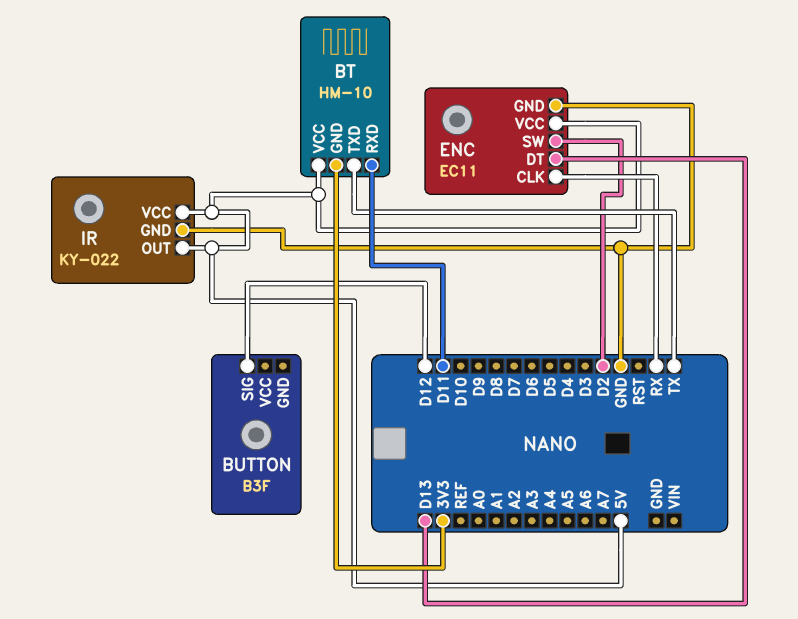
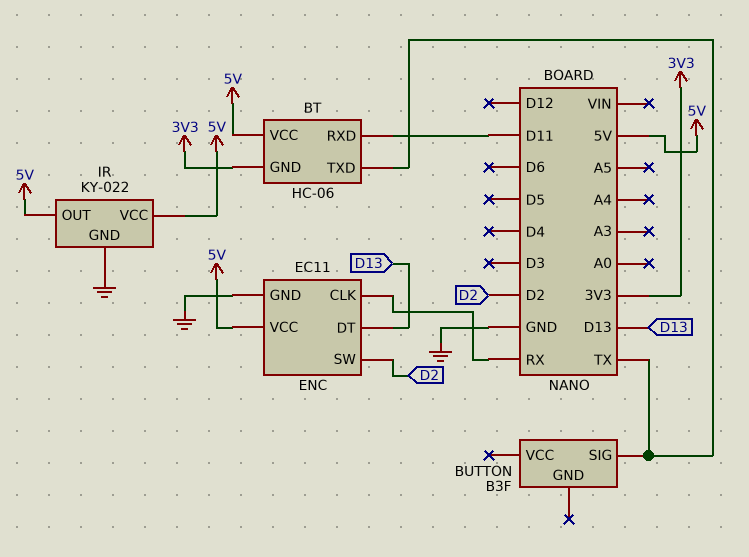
BT: HM-10 -> HC-06
BUTTON pin SIG: D12 -> TX

